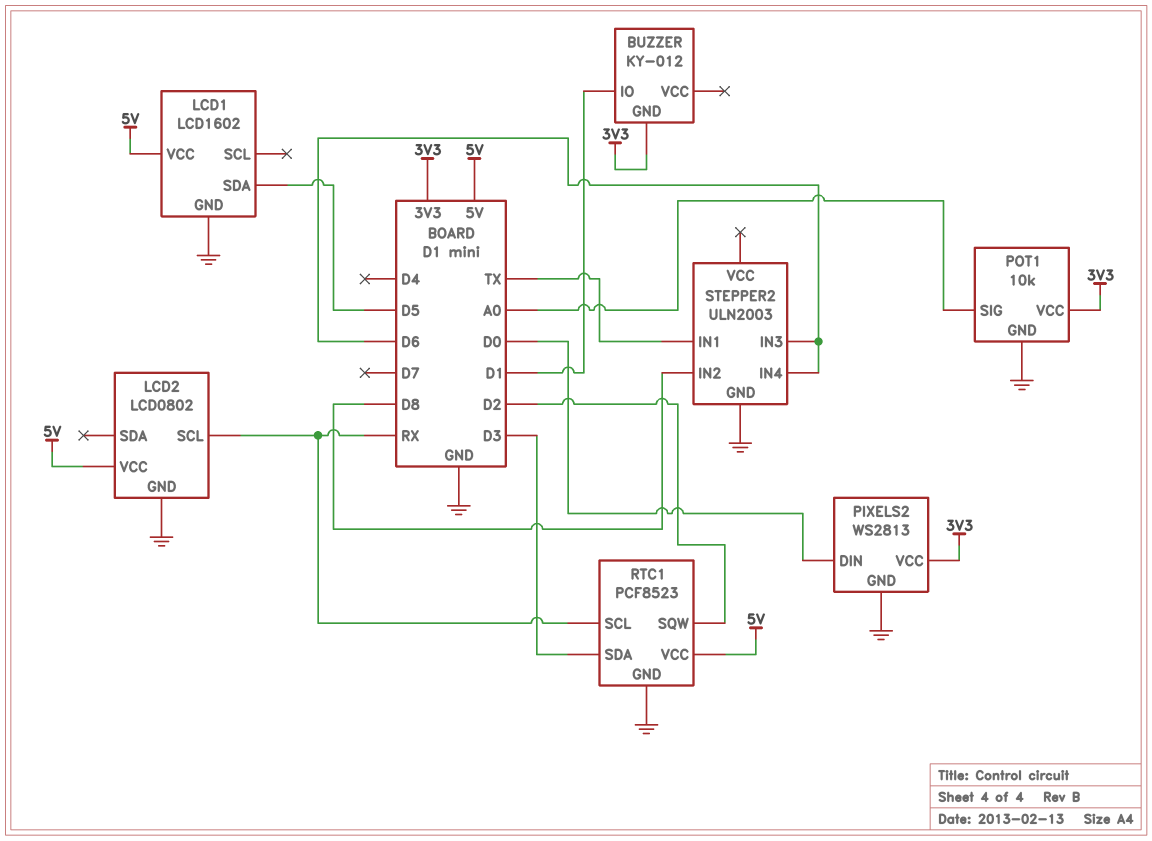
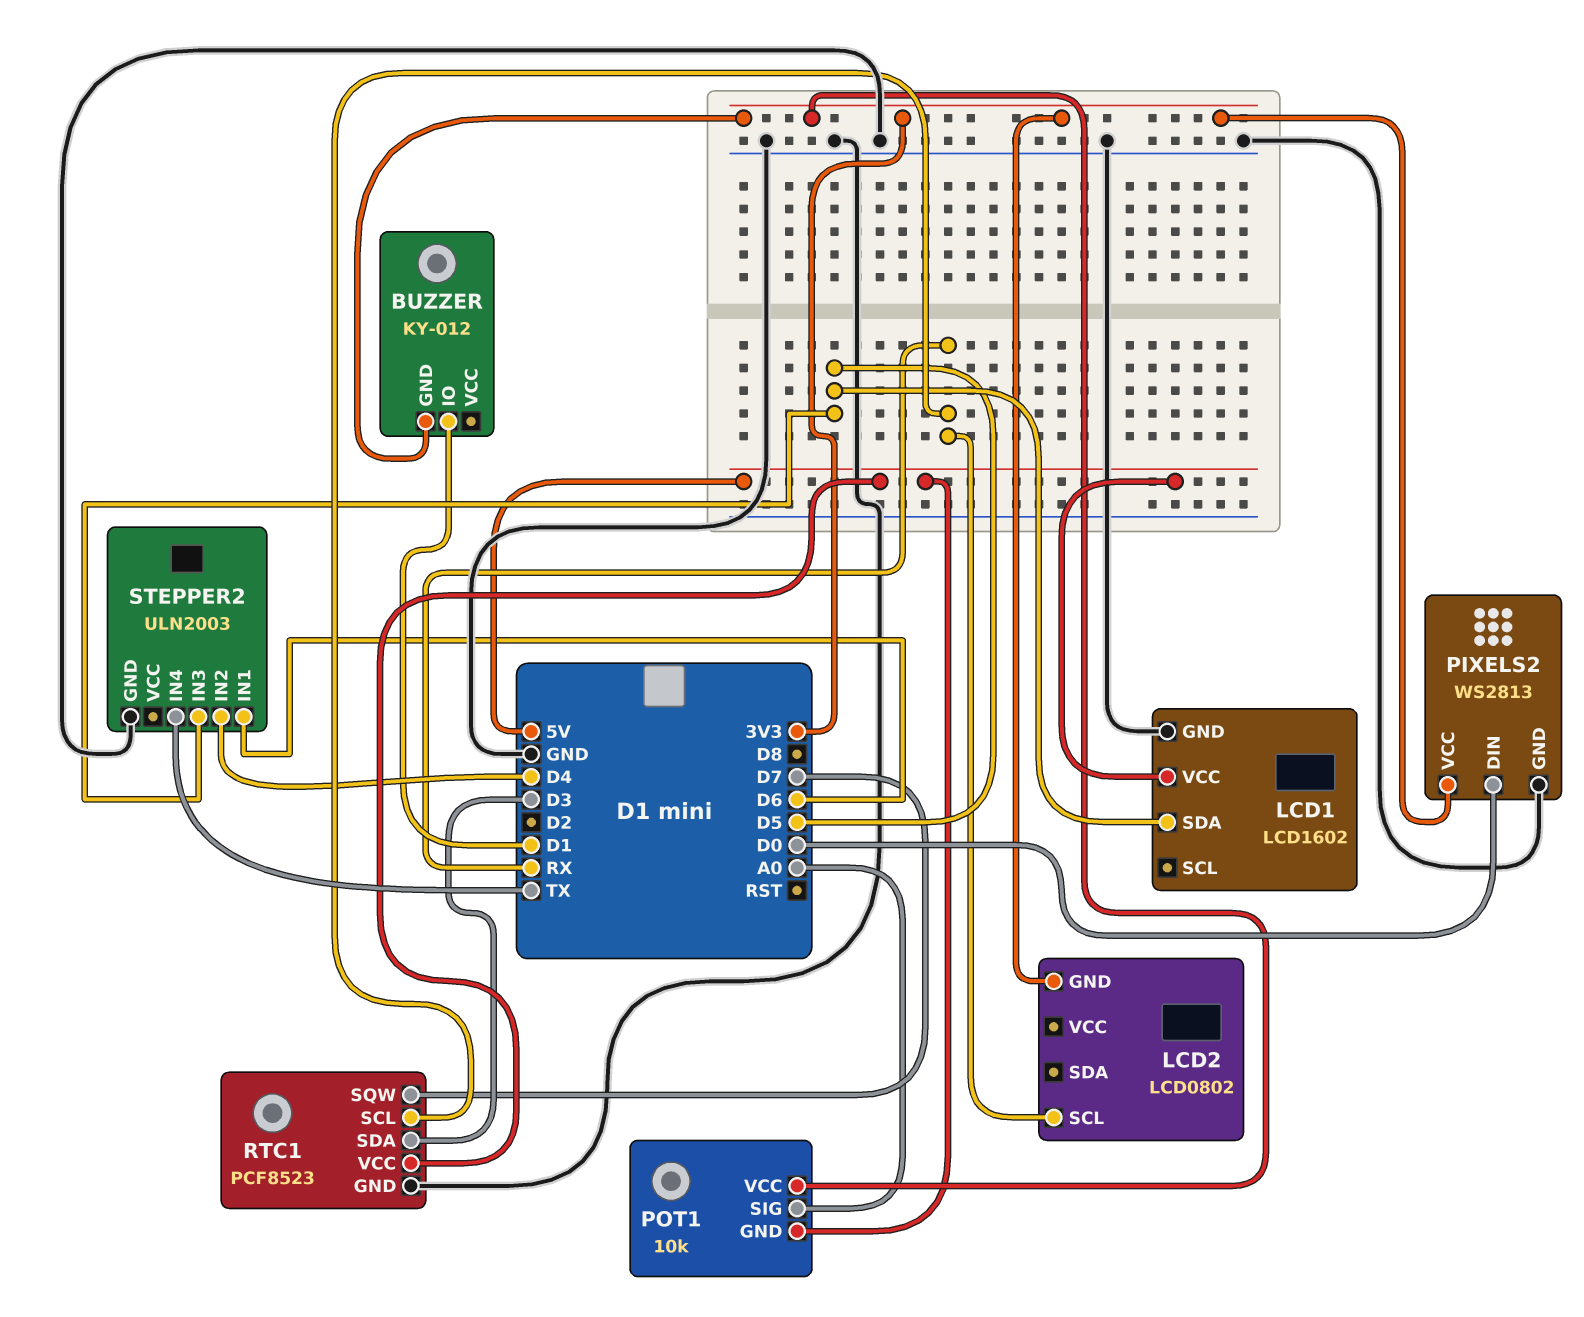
LCD2 pin GND: GND -> 3V3
LCD2 pin VCC: 5V -> none
POT1 pin GND: GND -> 5V
RTC1 pin SQW: D2 -> D7
STEPPER2 pin IN1: TX -> D6
STEPPER2 pin IN2: D8 -> D4
STEPPER2 pin IN3: D6 -> D5
STEPPER2 pin IN4: D6 -> TX

